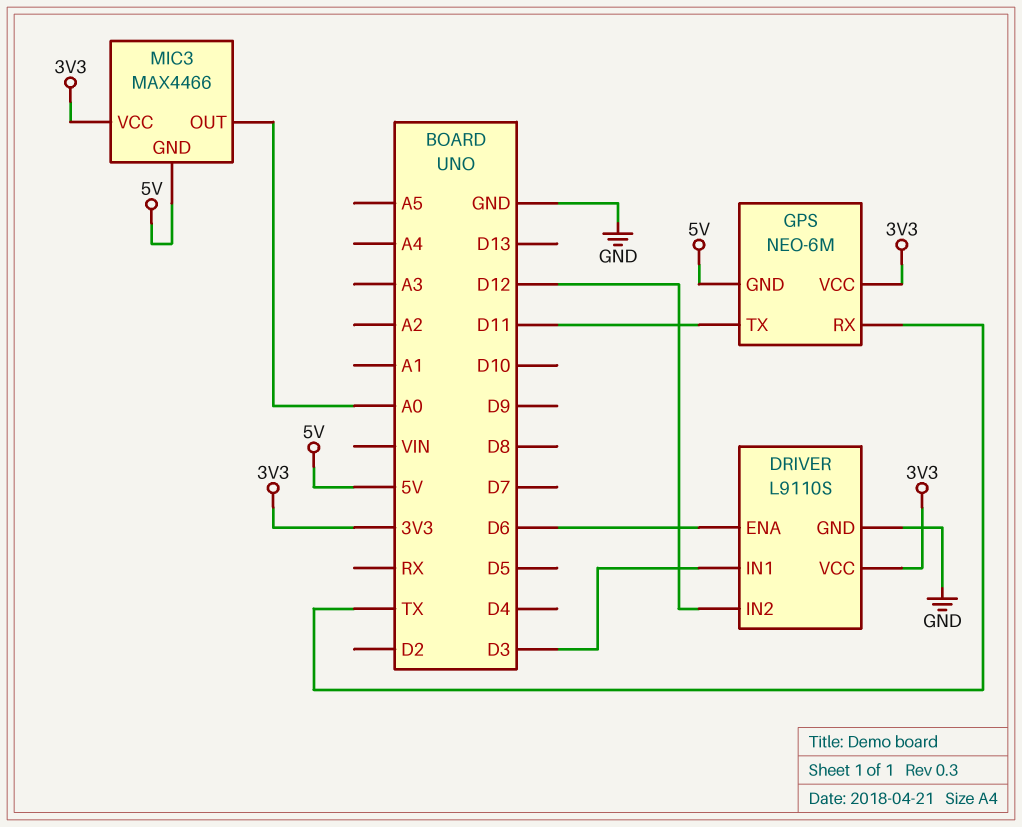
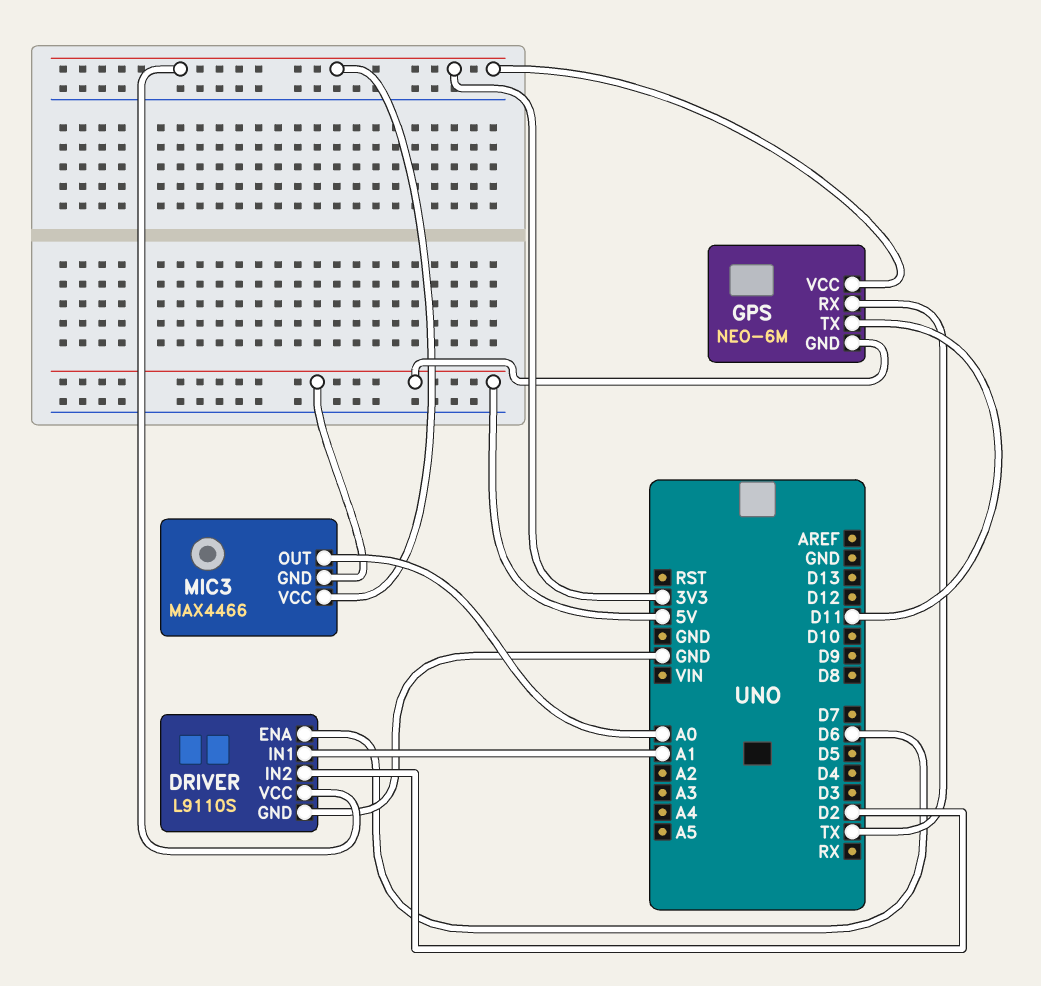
DRIVER pin IN1: D3 -> A1
DRIVER pin IN2: D12 -> D2

